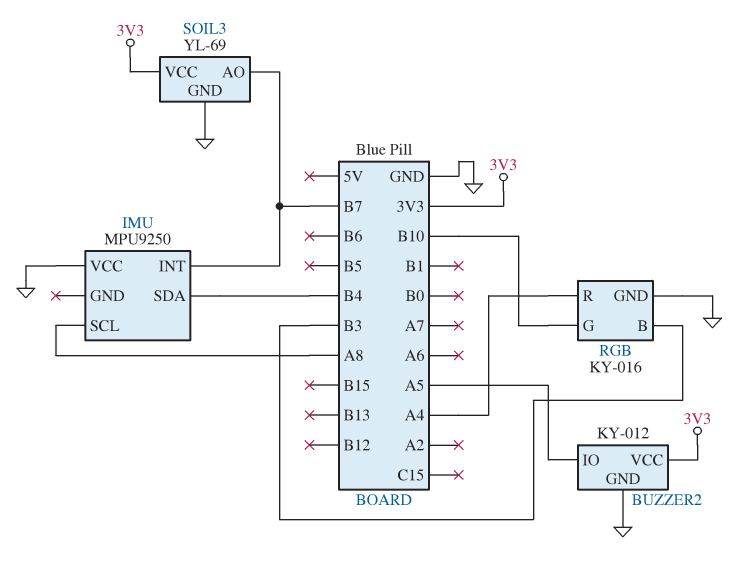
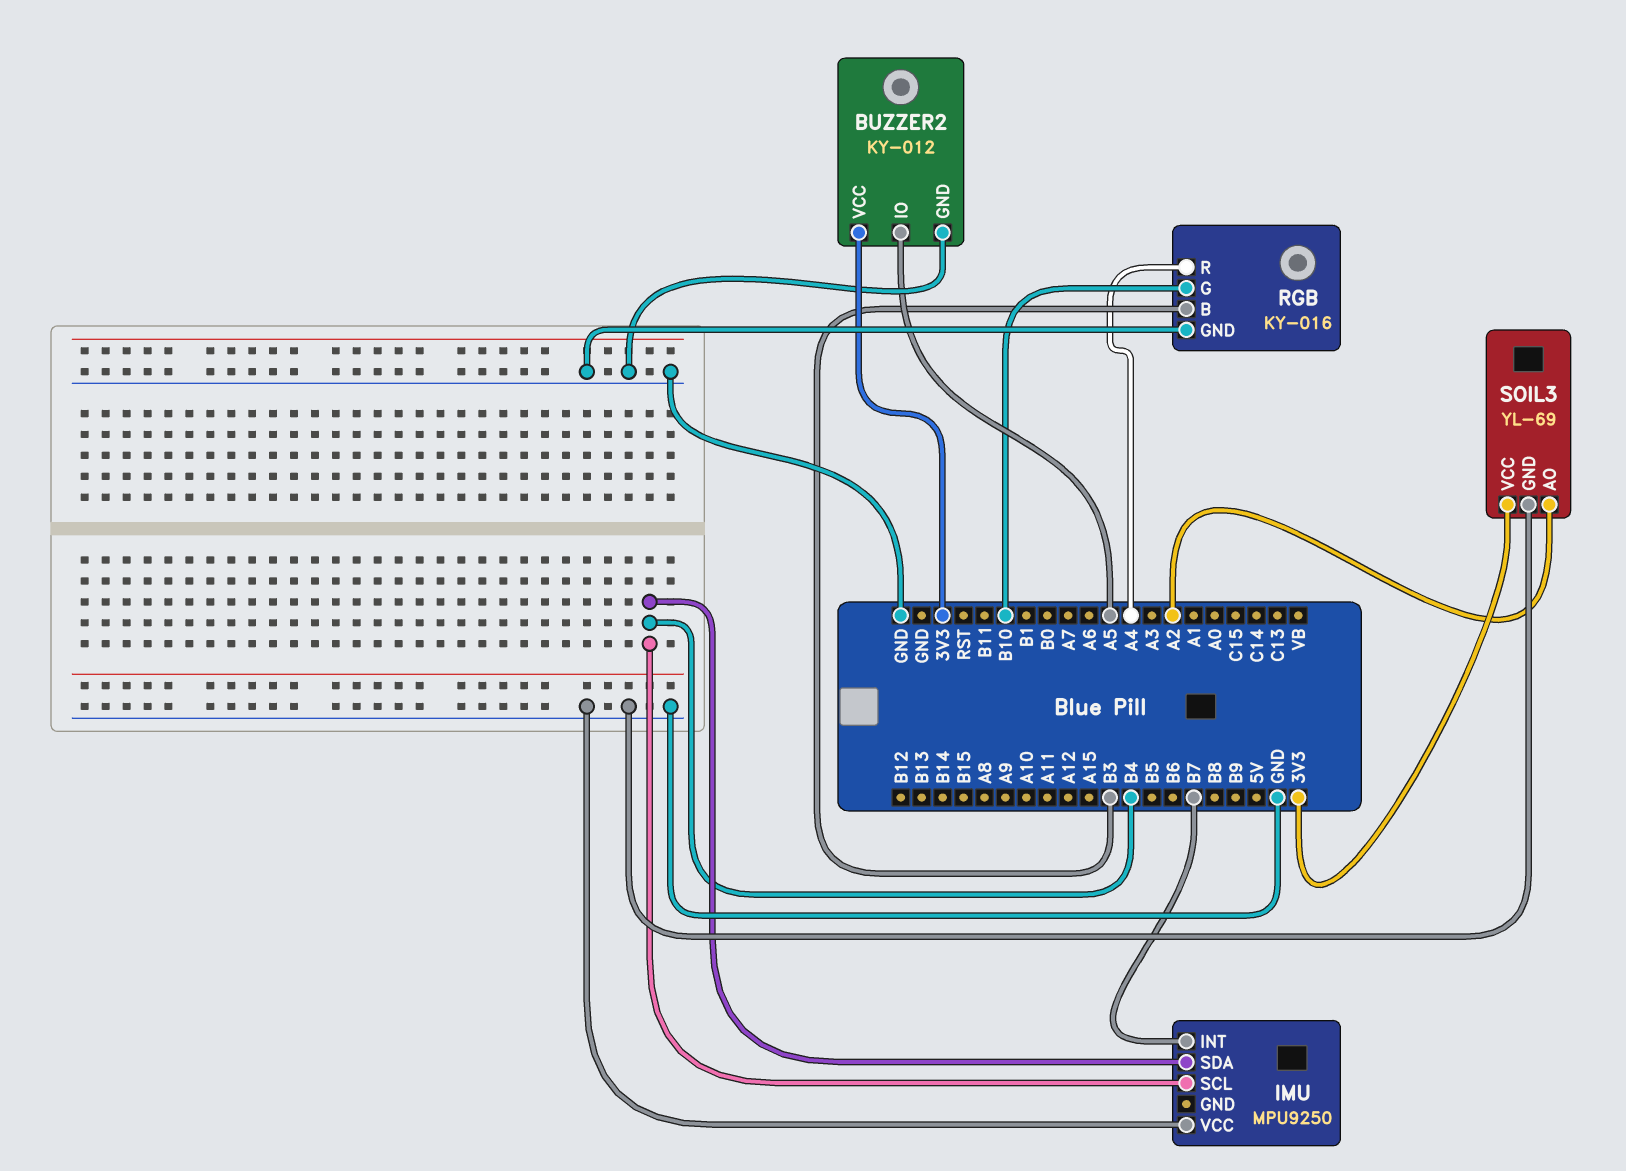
IMU pin SCL: A8 -> B4
SOIL3 pin AO: B7 -> A2

